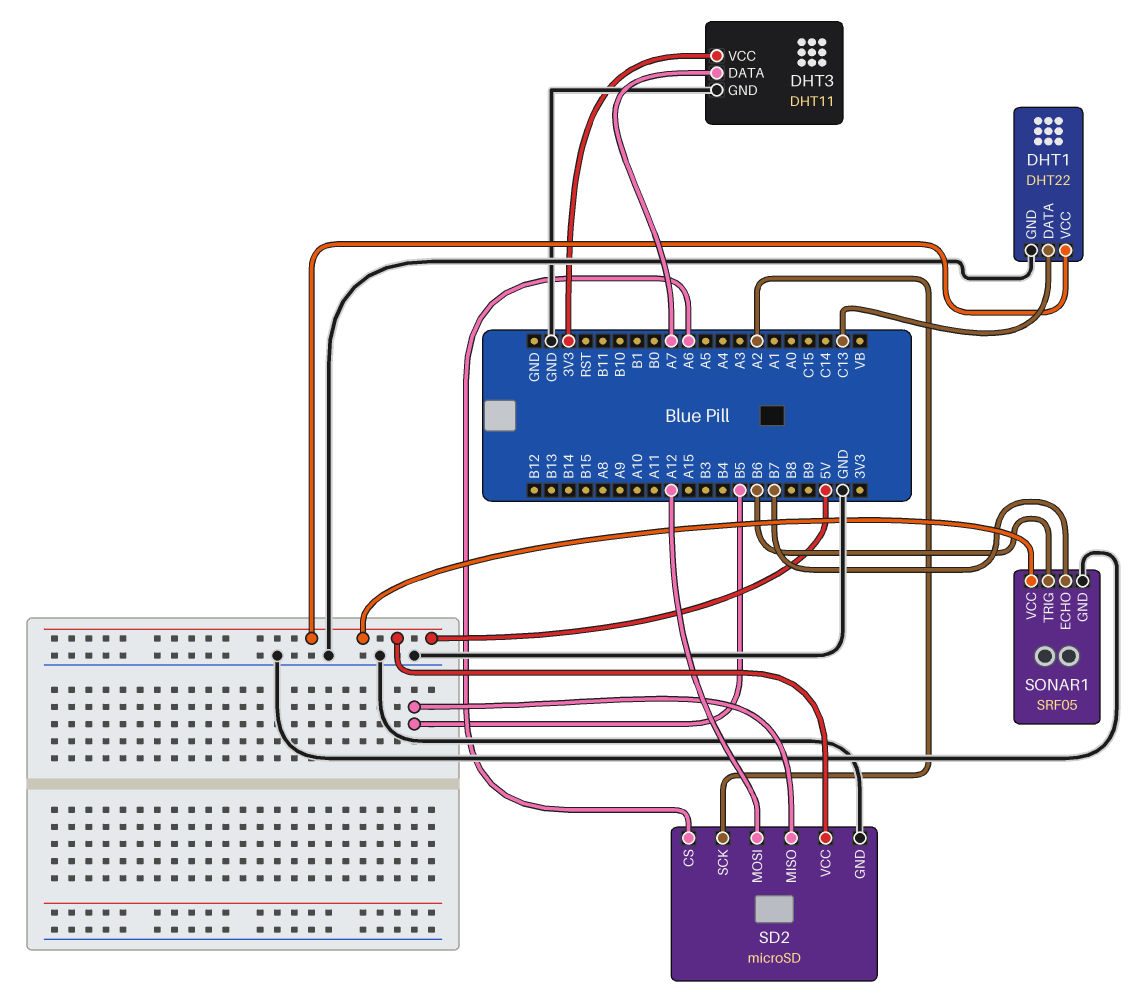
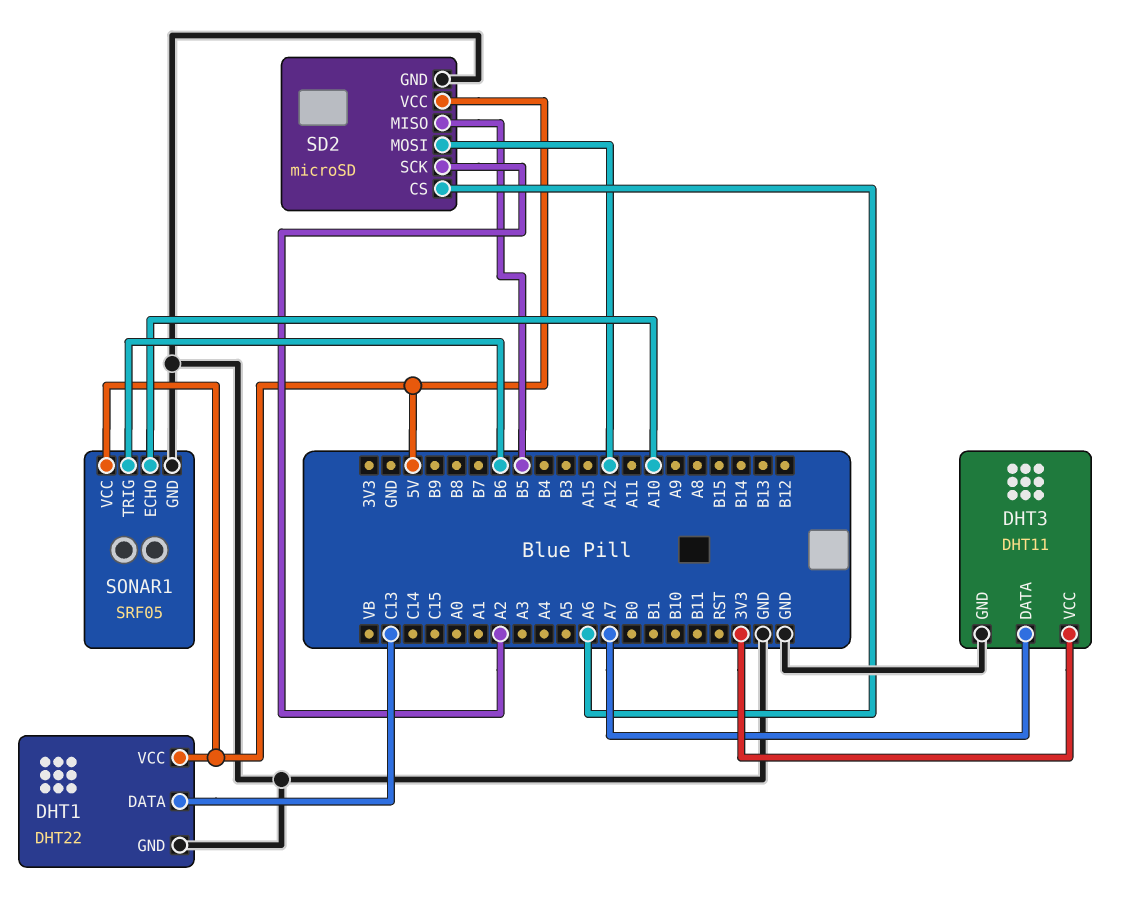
SONAR1 pin ECHO: B7 -> A10

